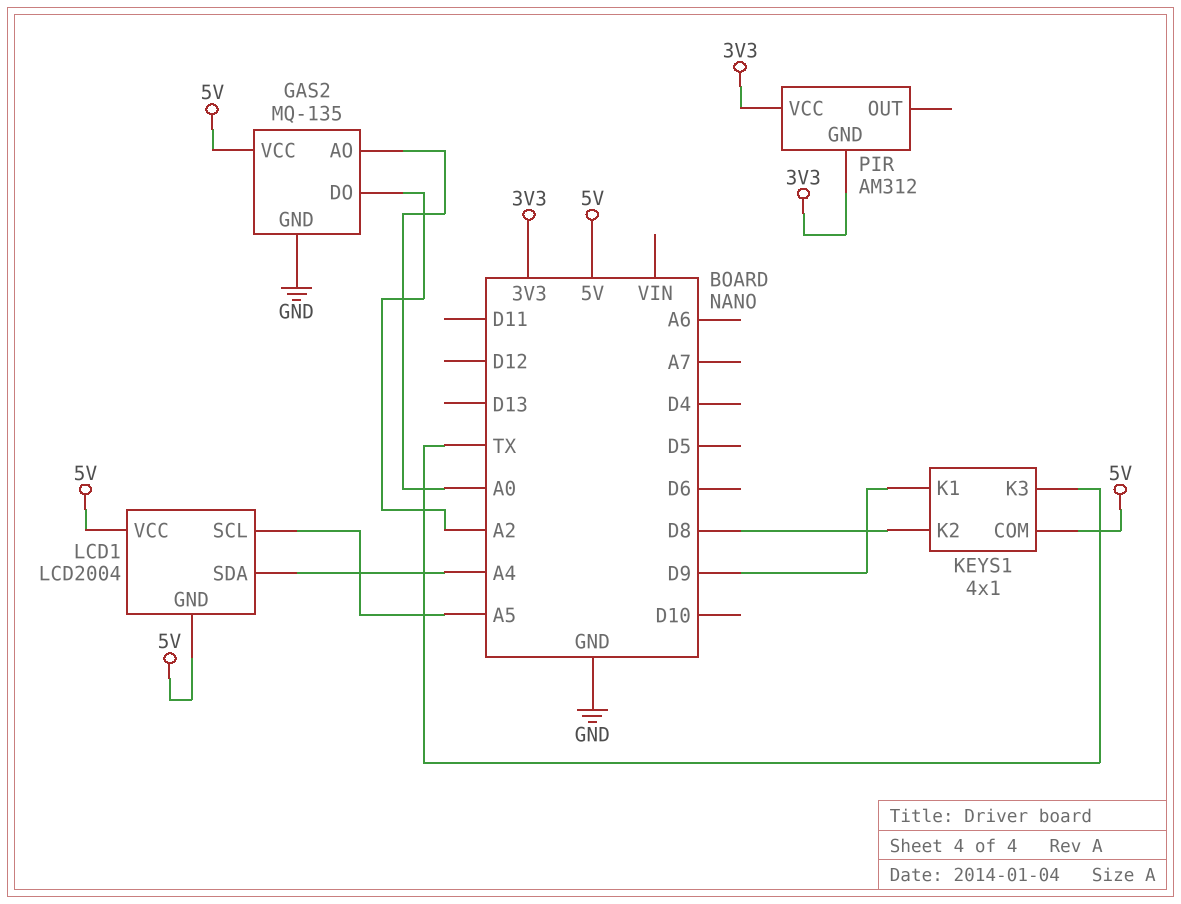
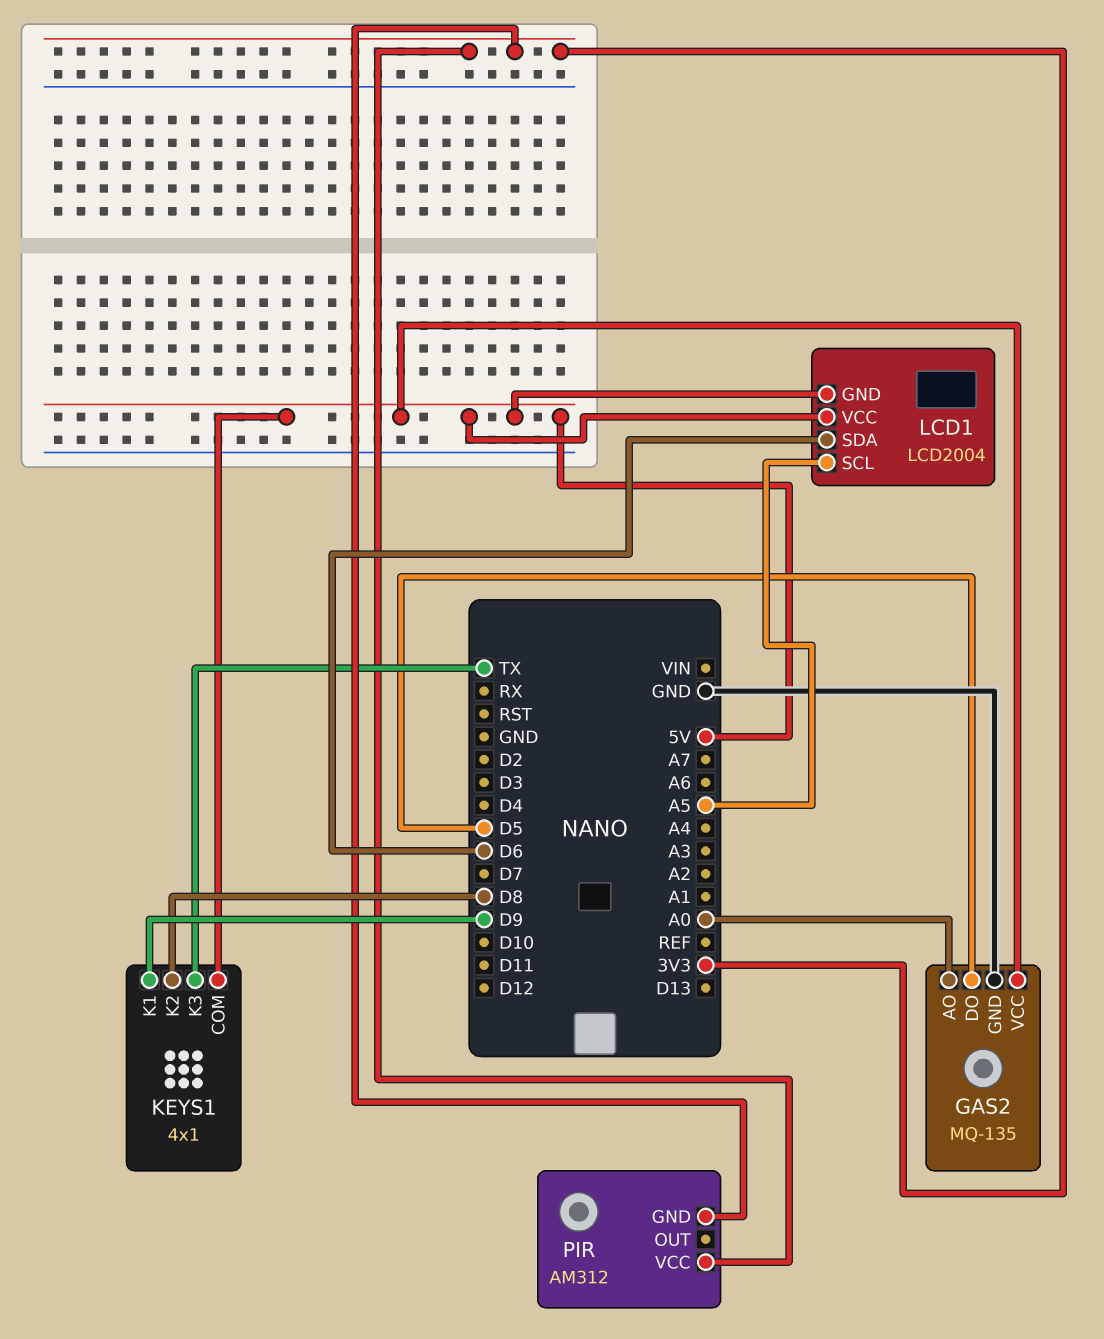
GAS2 pin DO: A2 -> D5
LCD1 pin SDA: A4 -> D6

